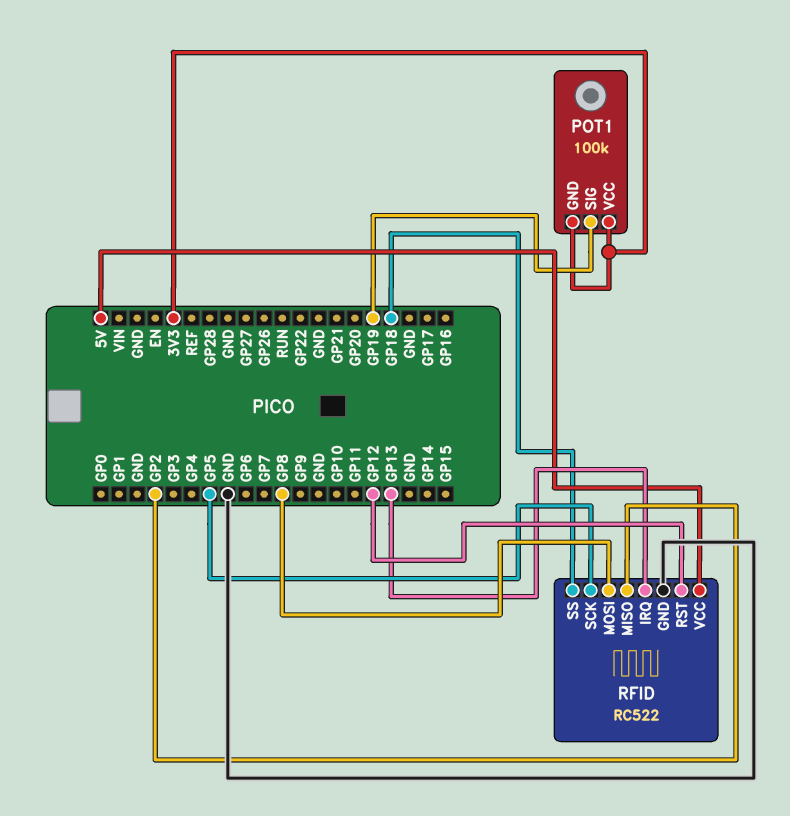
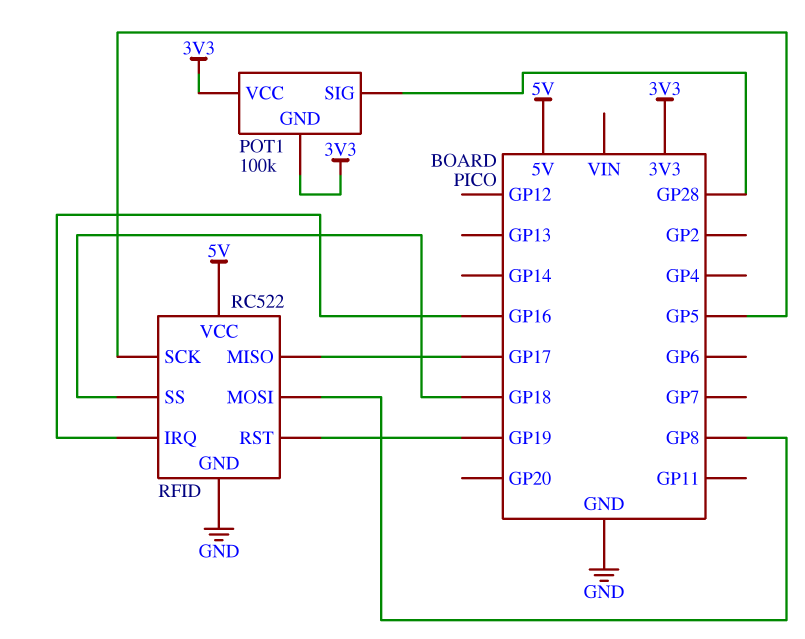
POT1 pin SIG: GP19 -> GP28
RFID pin IRQ: GP13 -> GP16
RFID pin MISO: GP2 -> GP17
RFID pin RST: GP12 -> GP19

